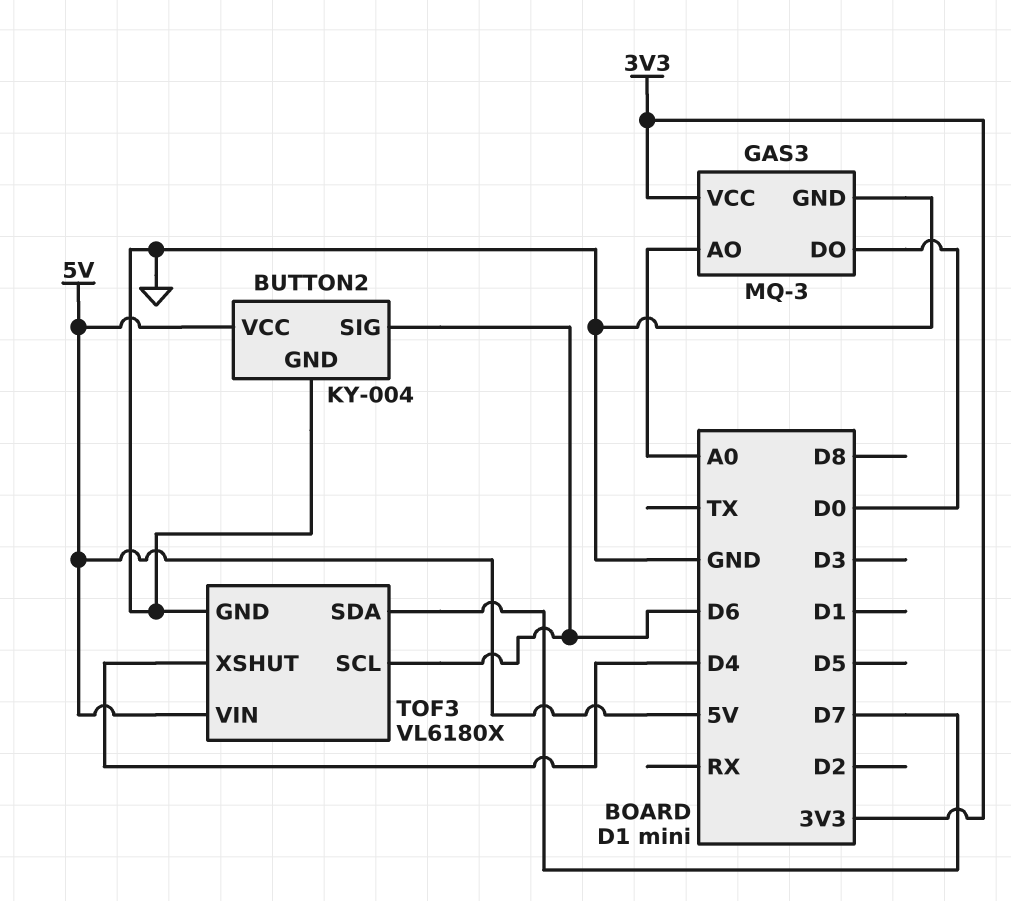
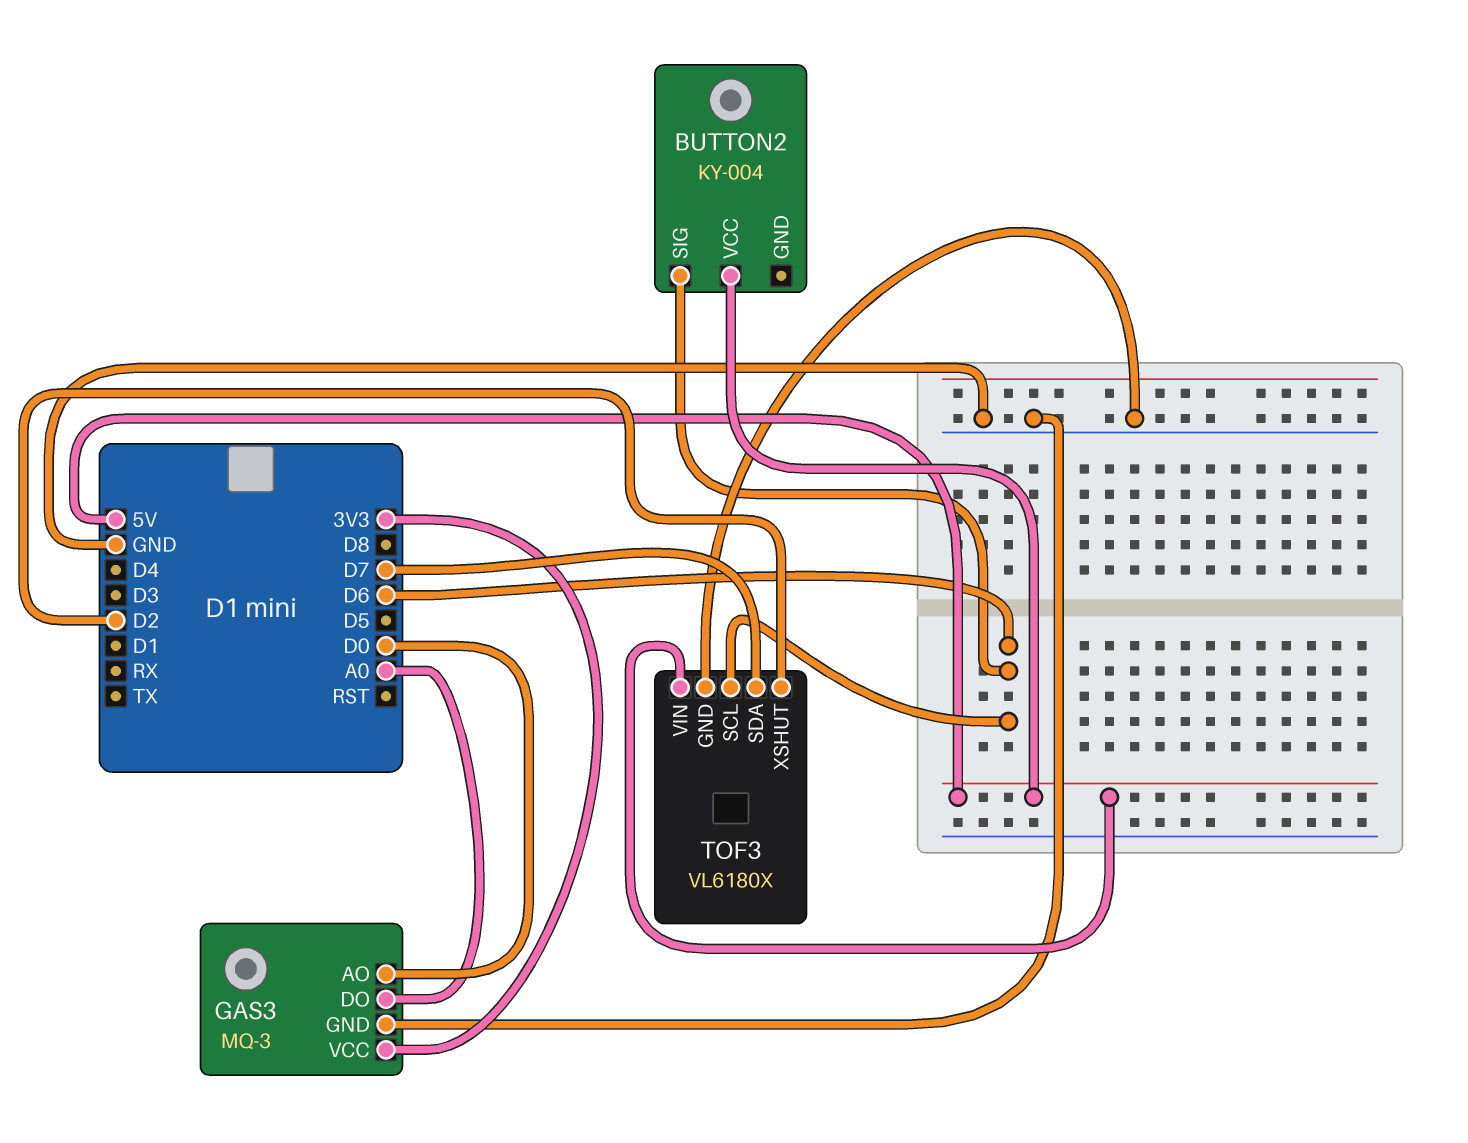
BUTTON2 pin GND: GND -> none
GAS3 pin AO: A0 -> D0
GAS3 pin DO: D0 -> A0
TOF3 pin XSHUT: D4 -> D2

